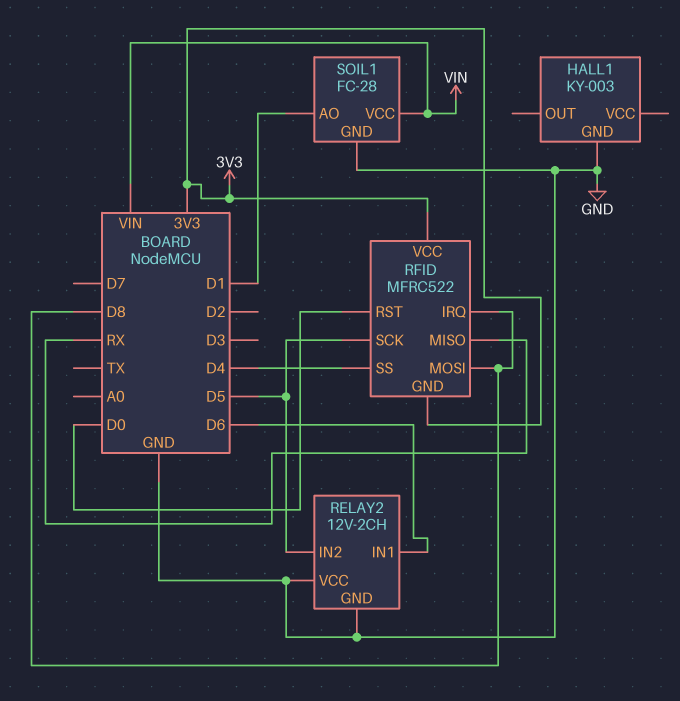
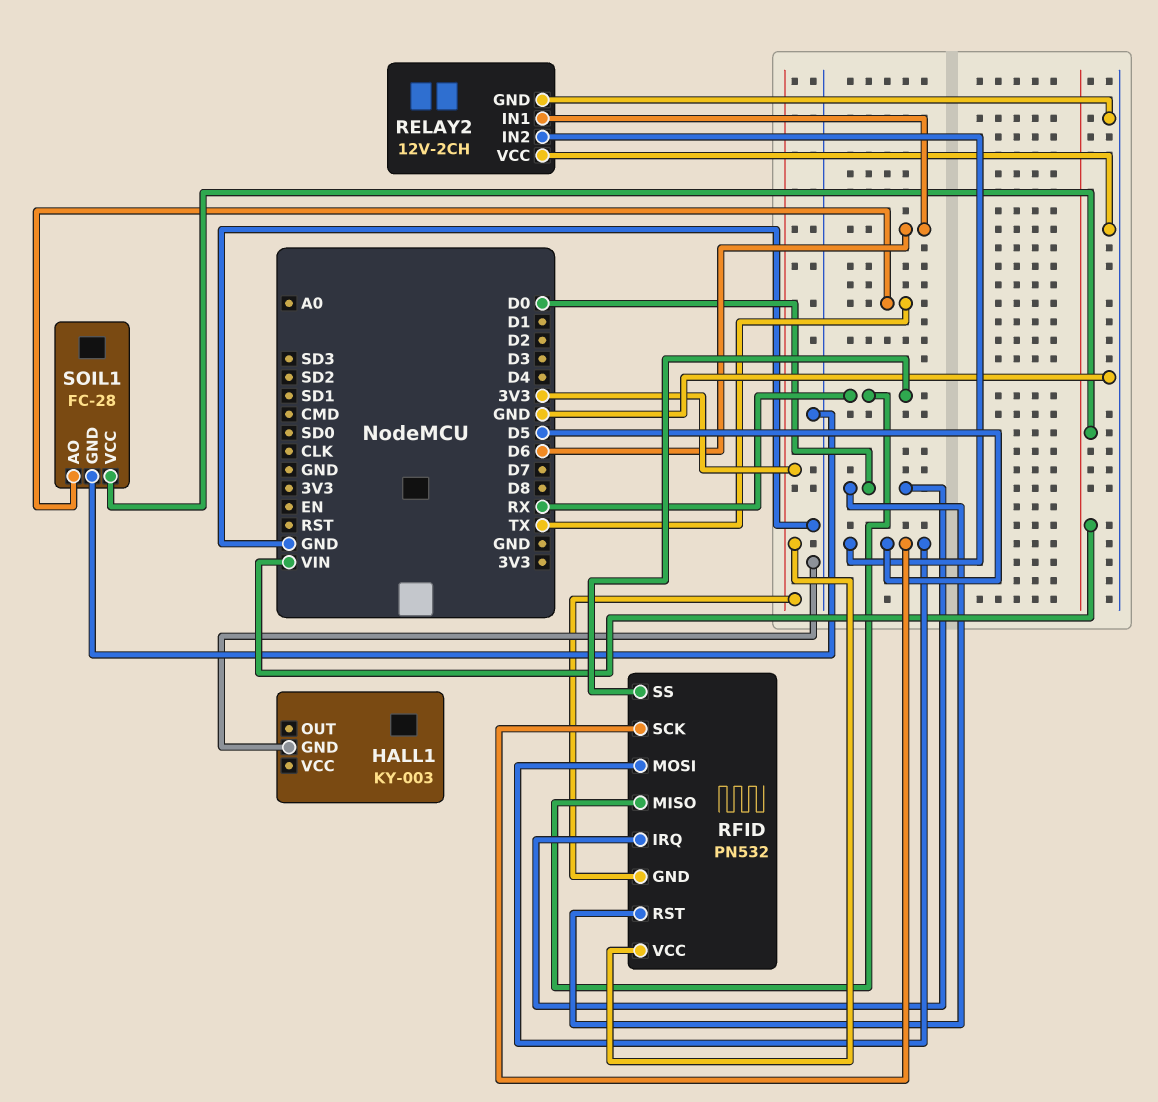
RFID: MFRC522 -> PN532
RFID pin IRQ: D8 -> D0
RFID pin MOSI: D8 -> D5
RFID pin SS: D4 -> RX
SOIL1 pin AO: D1 -> TX

